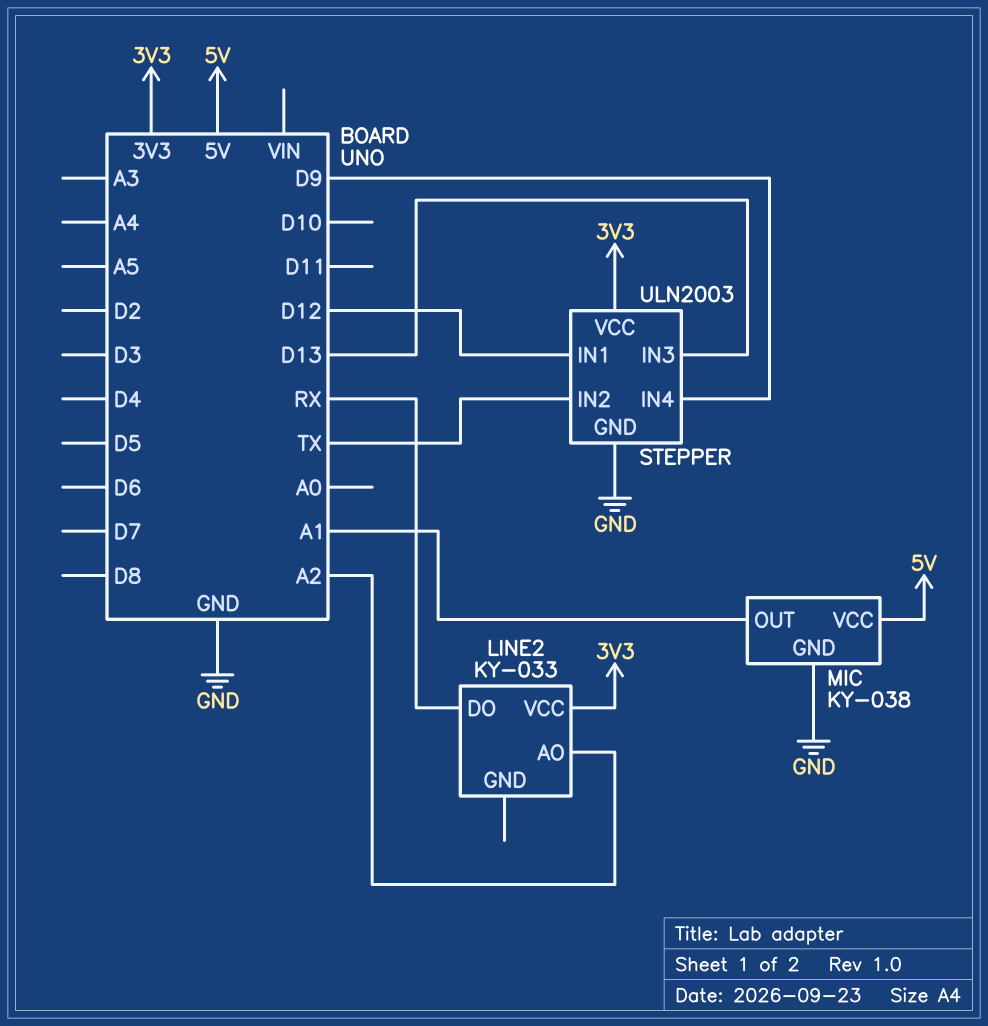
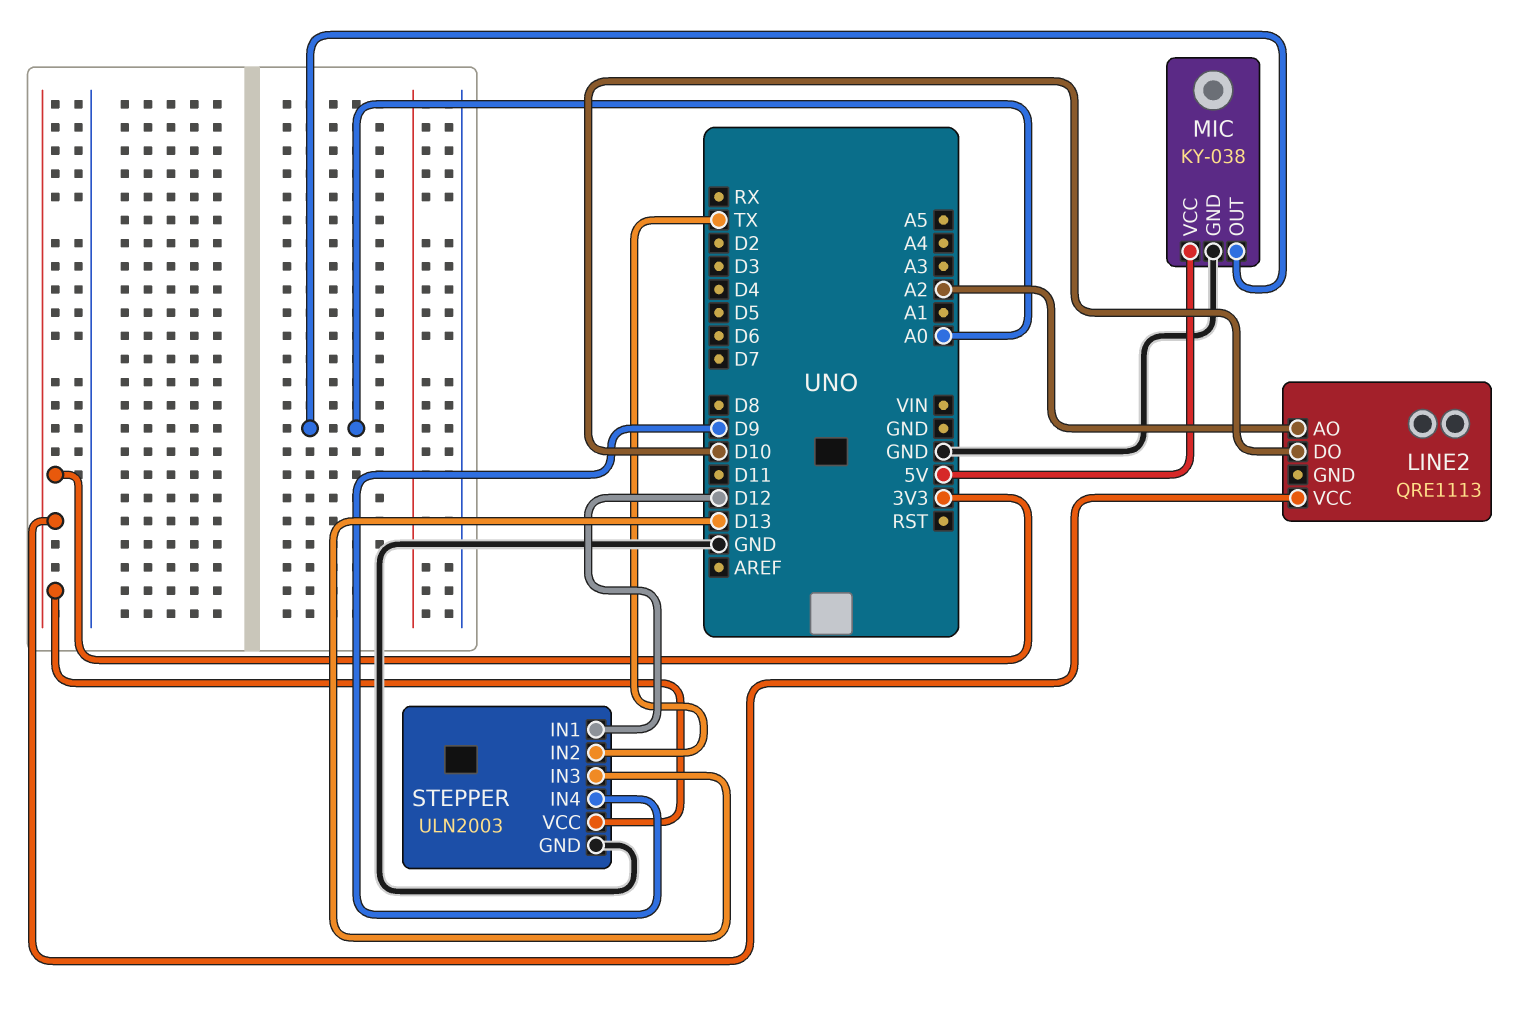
LINE2: KY-033 -> QRE1113
LINE2 pin DO: RX -> D10
MIC pin OUT: A1 -> A0

